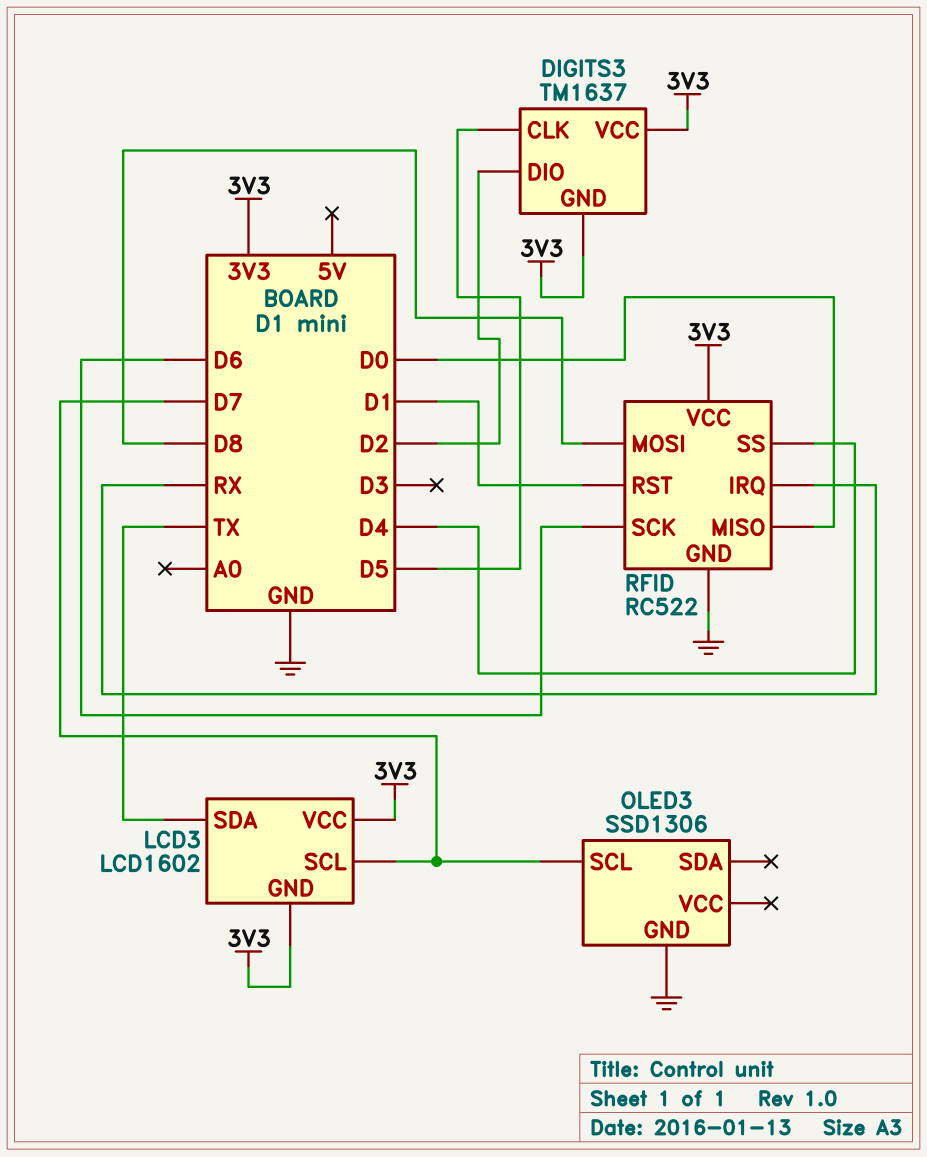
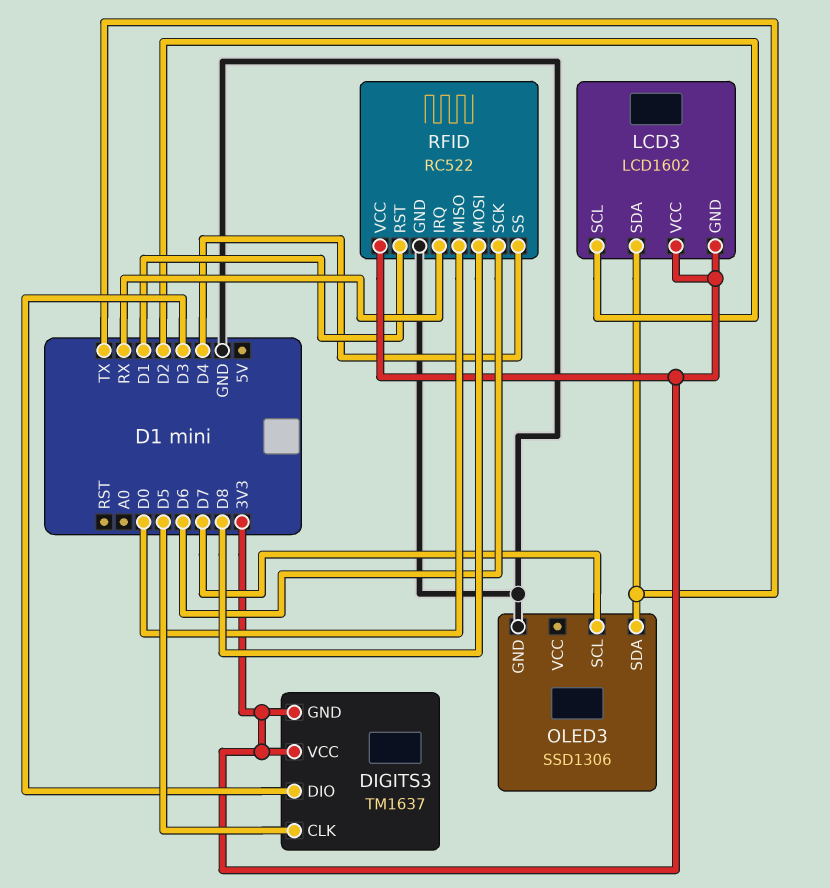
DIGITS3 pin DIO: D2 -> D3
LCD3 pin SCL: D7 -> D2
OLED3 pin SDA: none -> TX

